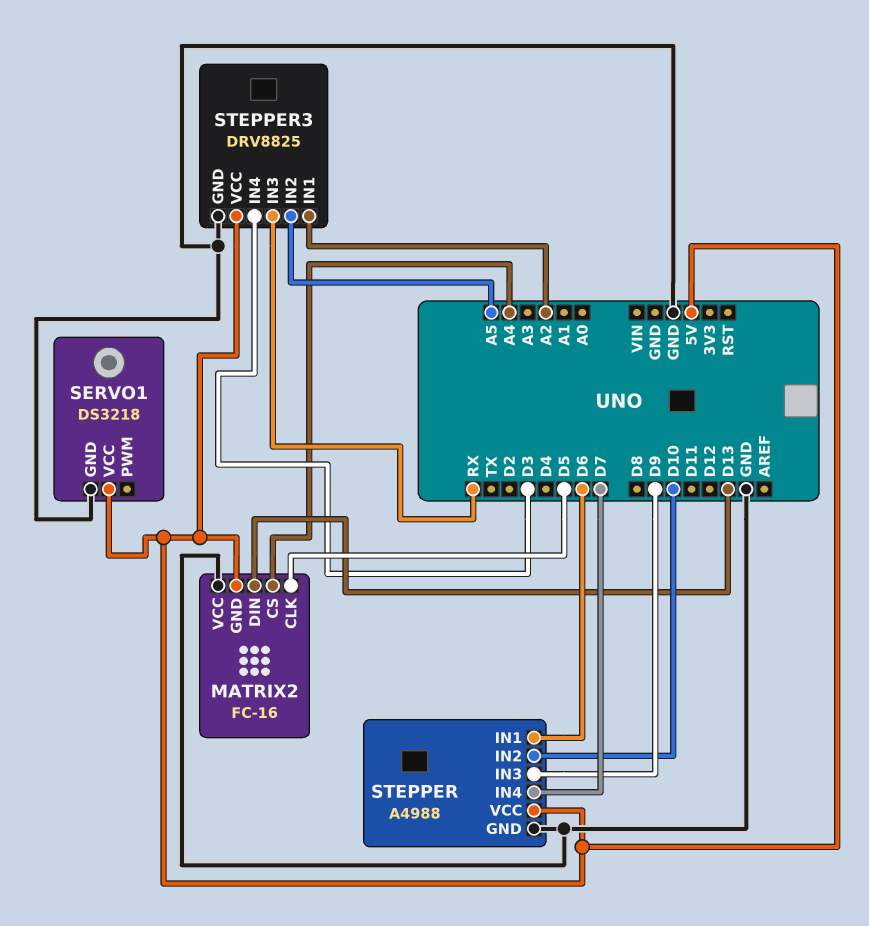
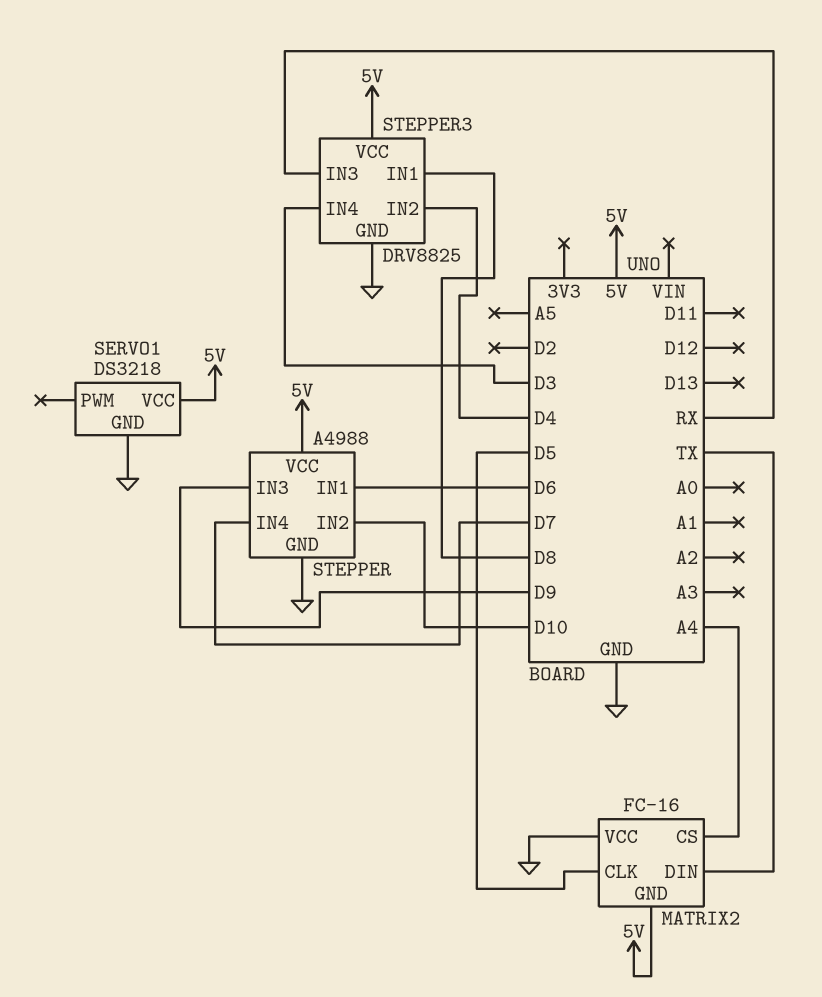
MATRIX2 pin DIN: D13 -> TX
STEPPER3 pin IN1: A2 -> D8
STEPPER3 pin IN2: A5 -> D4

